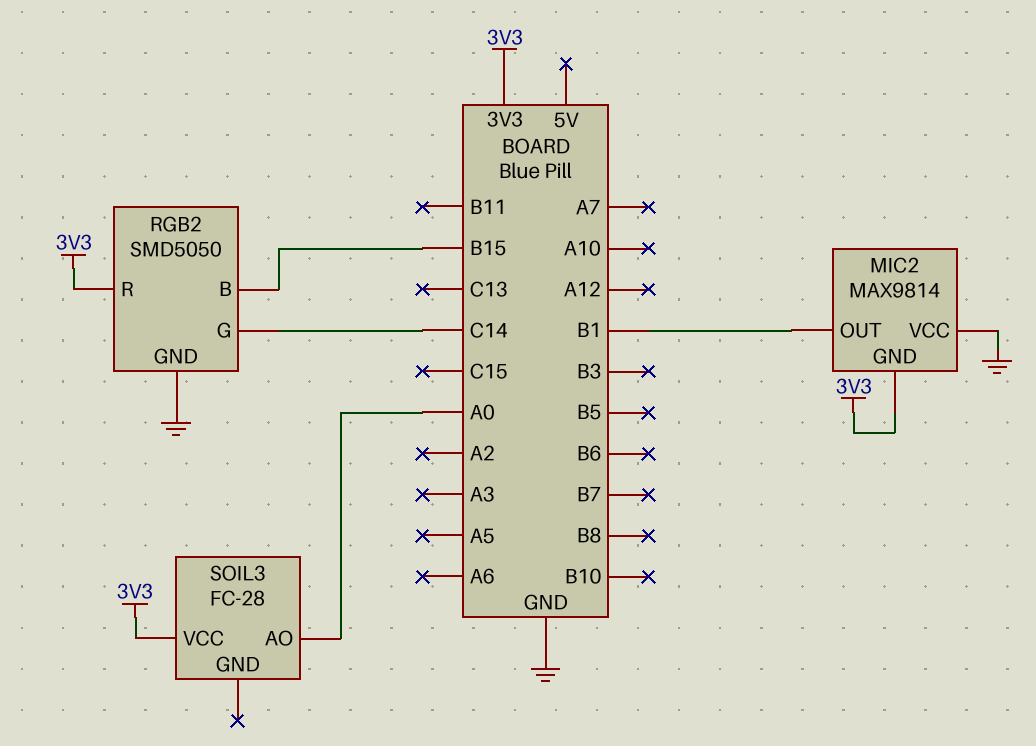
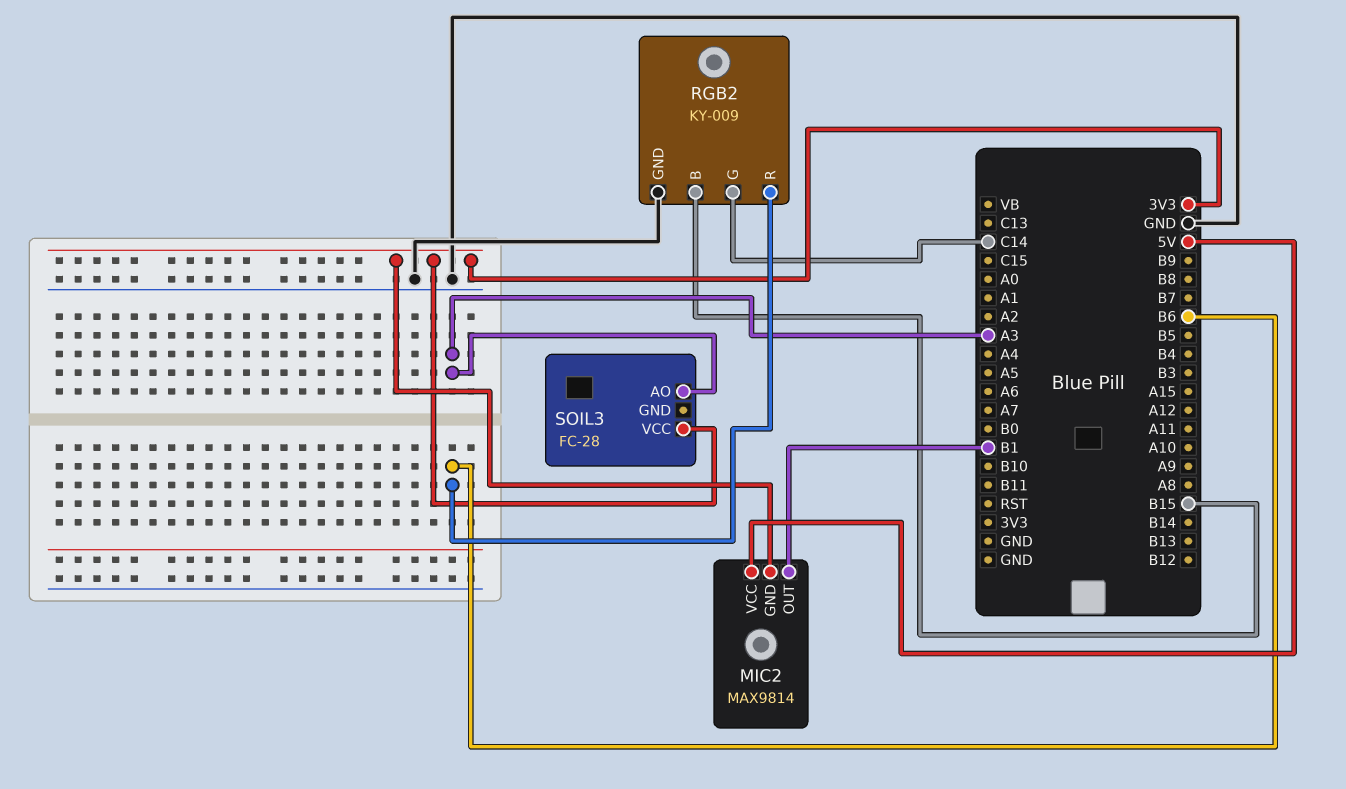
MIC2 pin VCC: GND -> 5V
RGB2: SMD5050 -> KY-009
RGB2 pin R: 3V3 -> B6
SOIL3 pin AO: A0 -> A3

